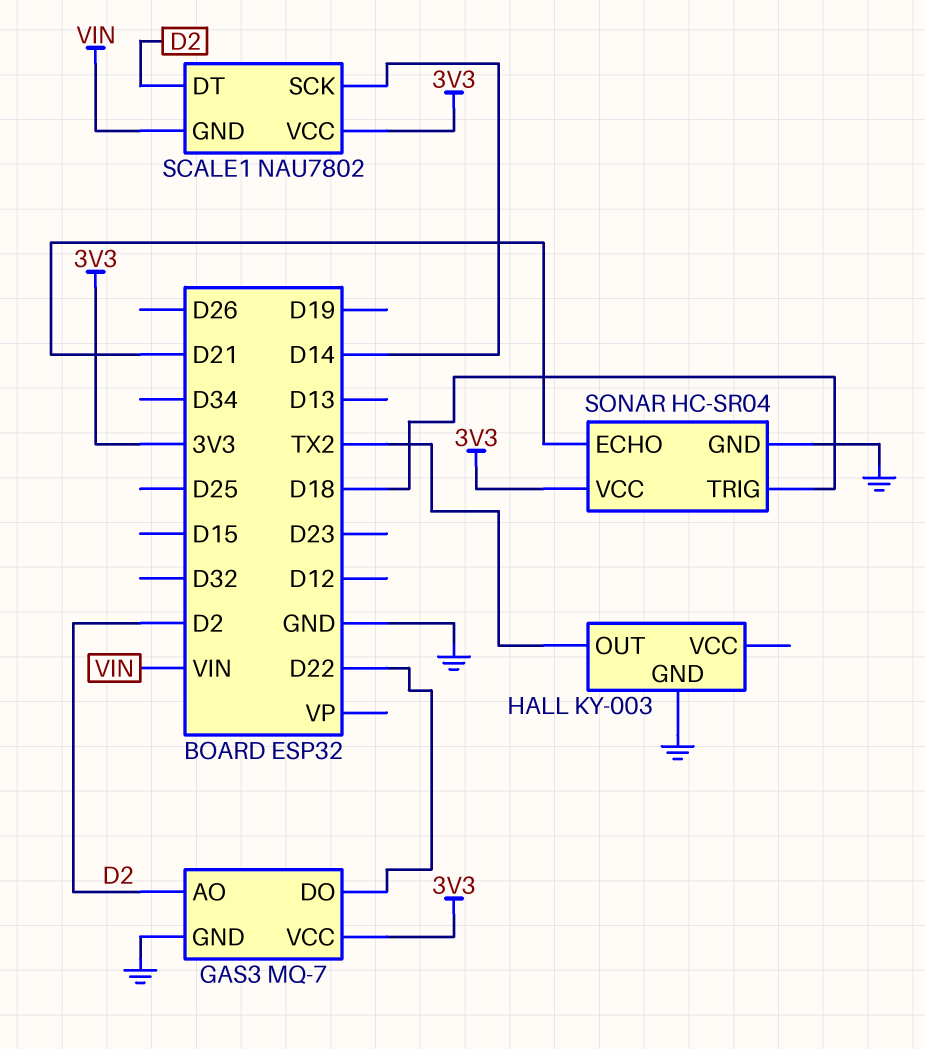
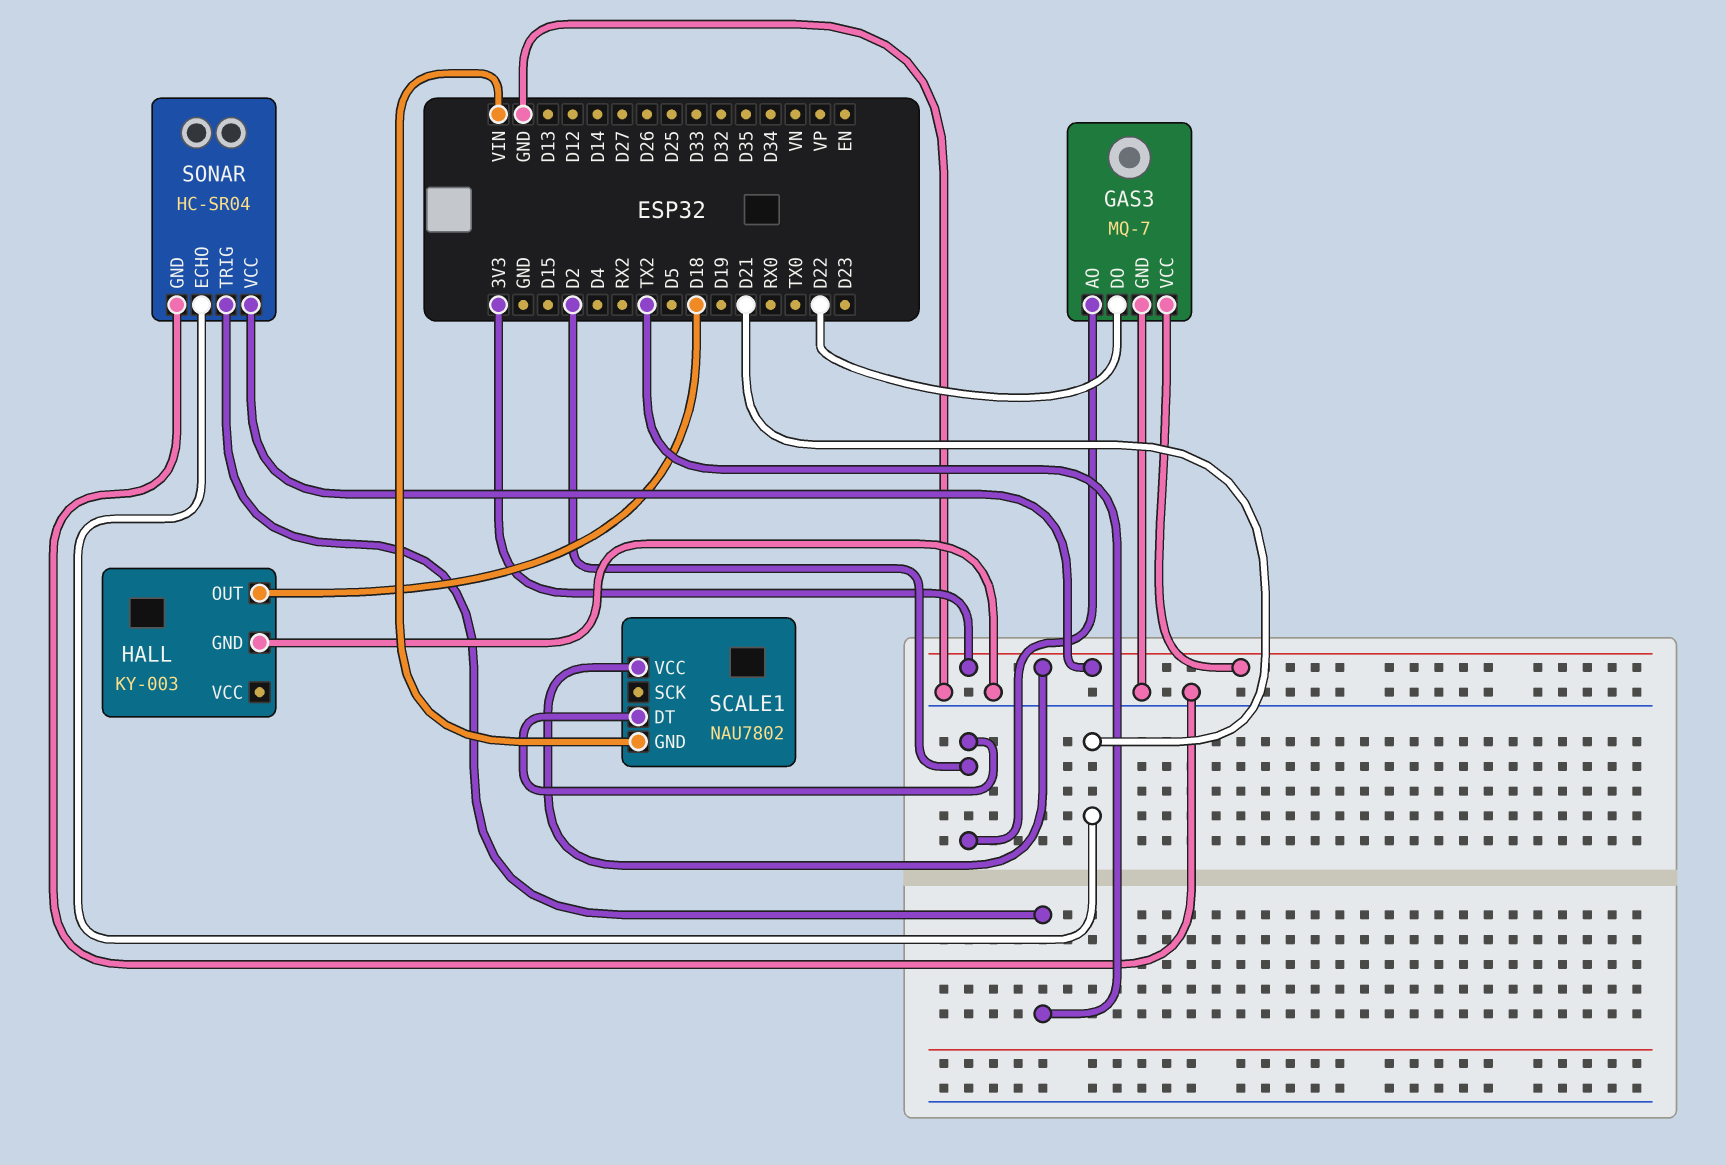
HALL pin OUT: TX2 -> D18
SCALE1 pin SCK: D14 -> none
SONAR pin TRIG: D18 -> TX2

